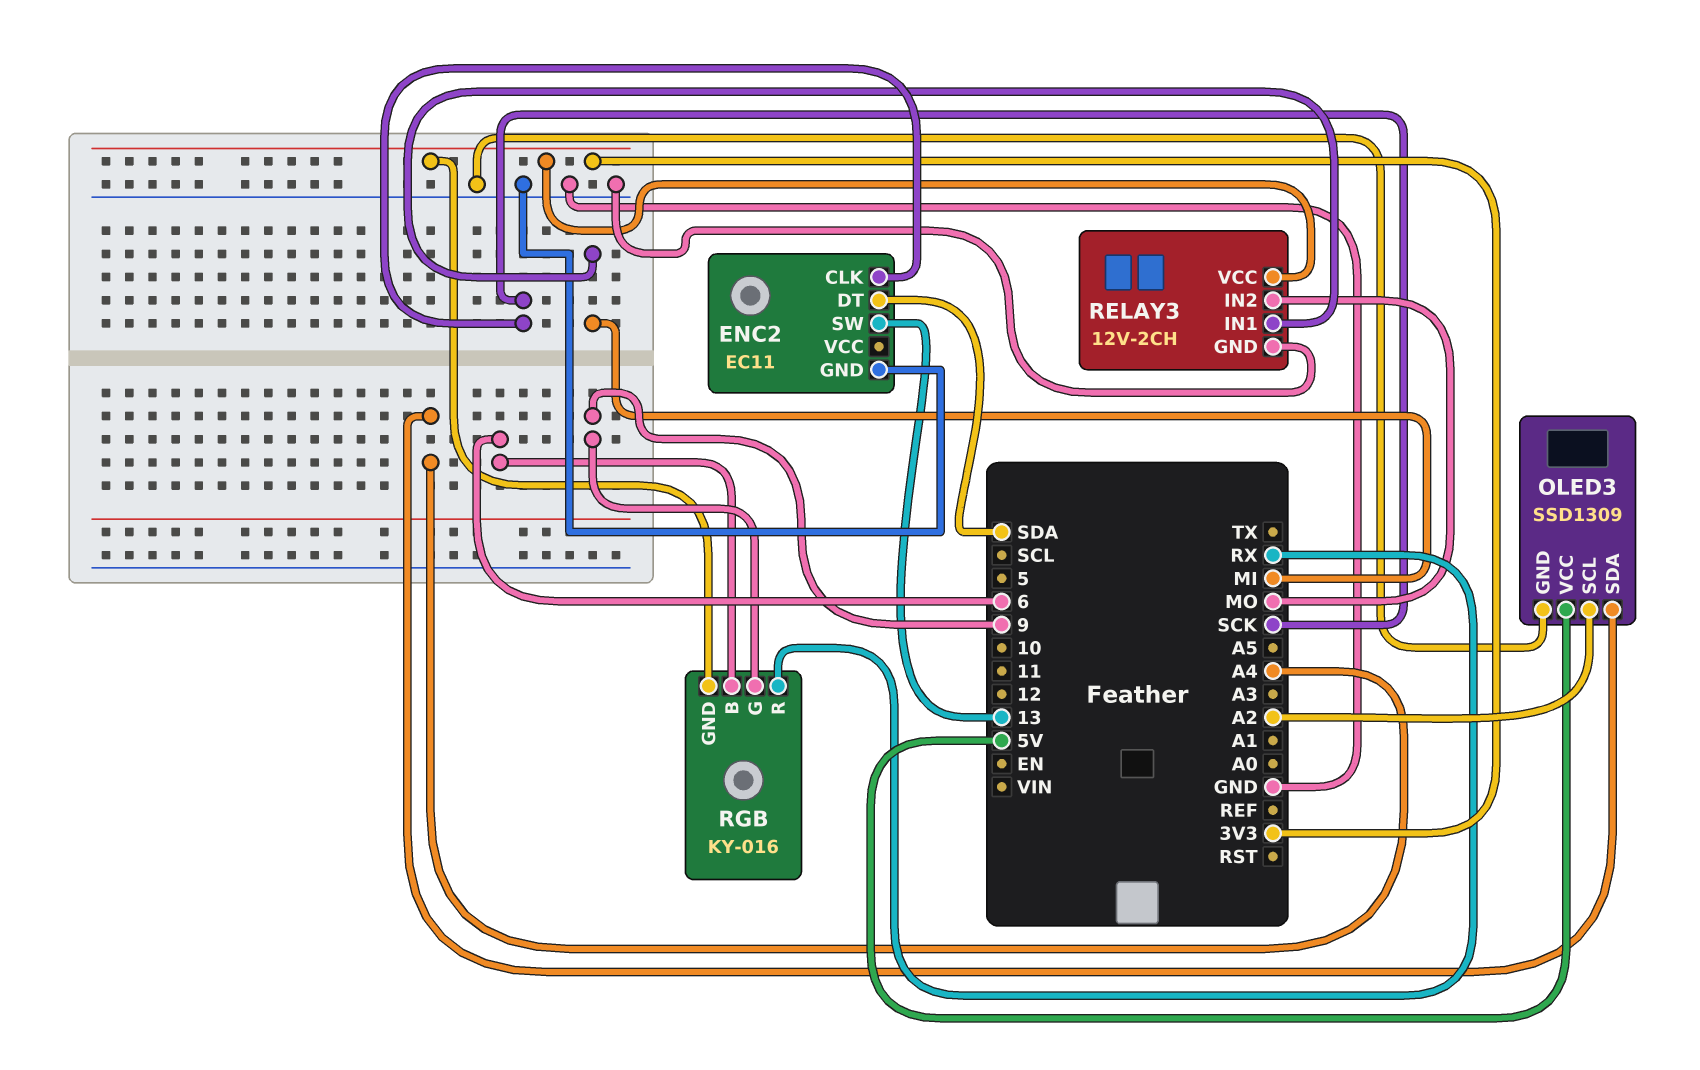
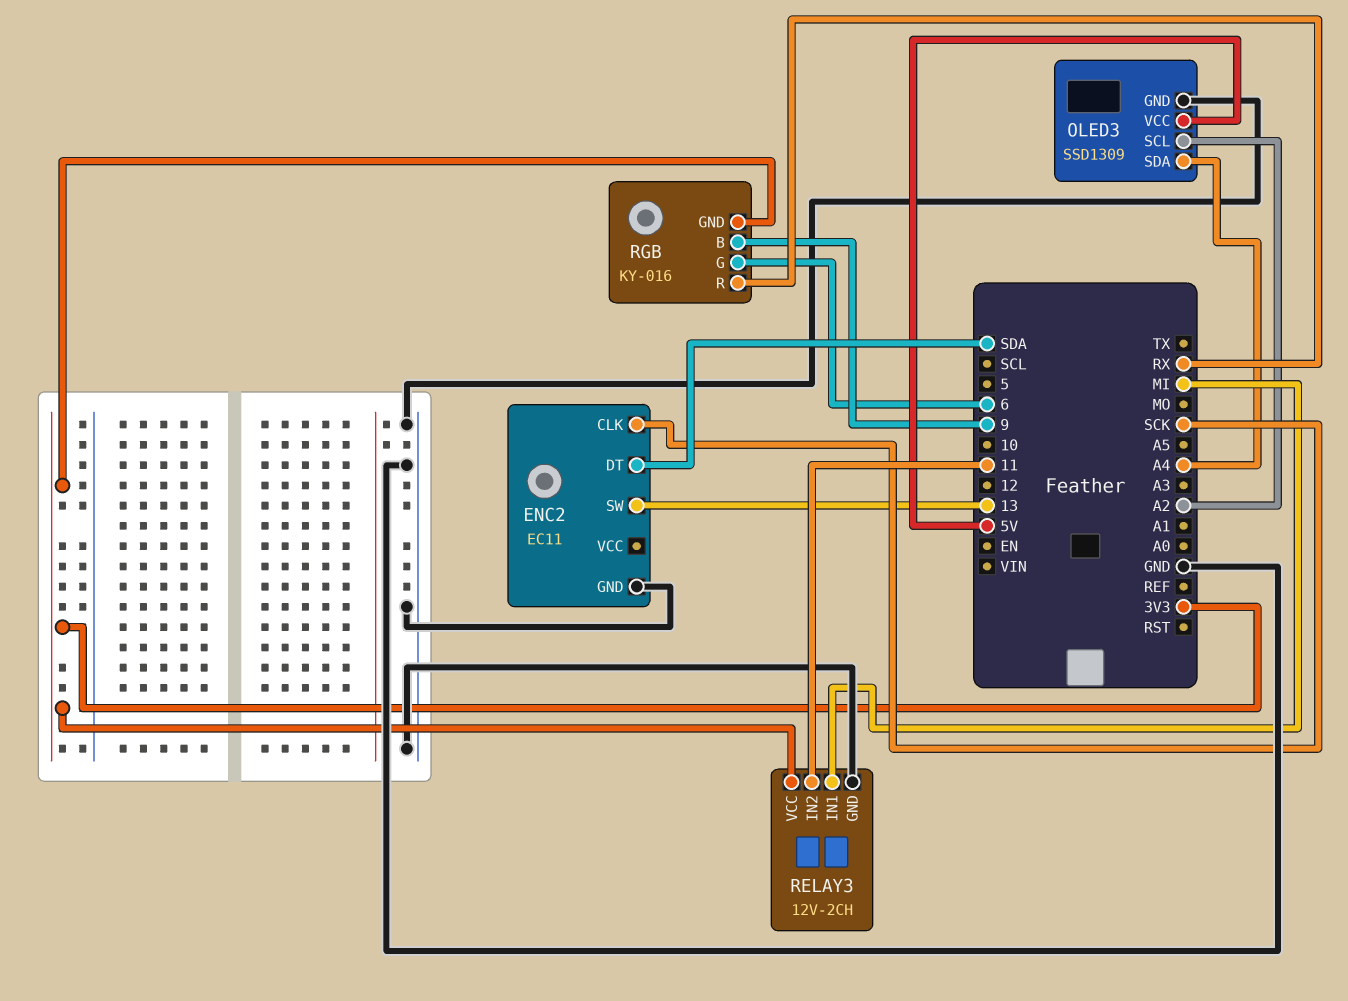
RELAY3 pin IN2: MO -> 11
RGB pin B: 6 -> 9
RGB pin G: 9 -> 6

